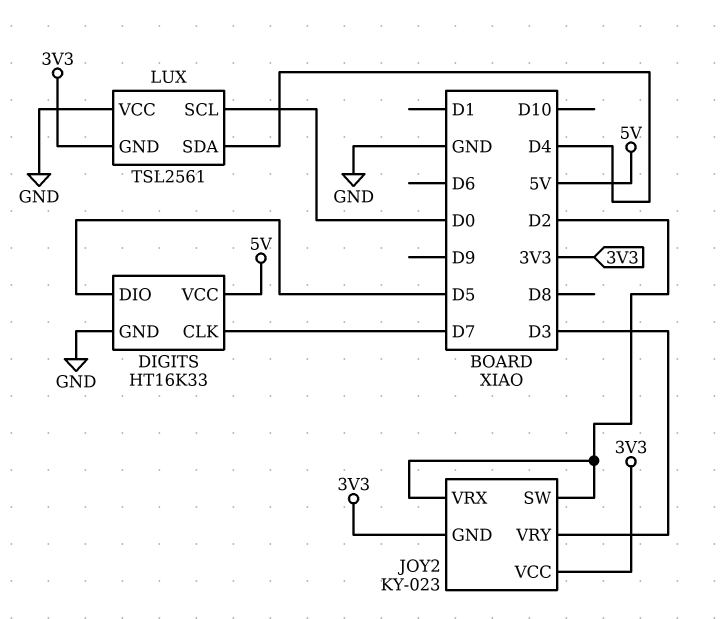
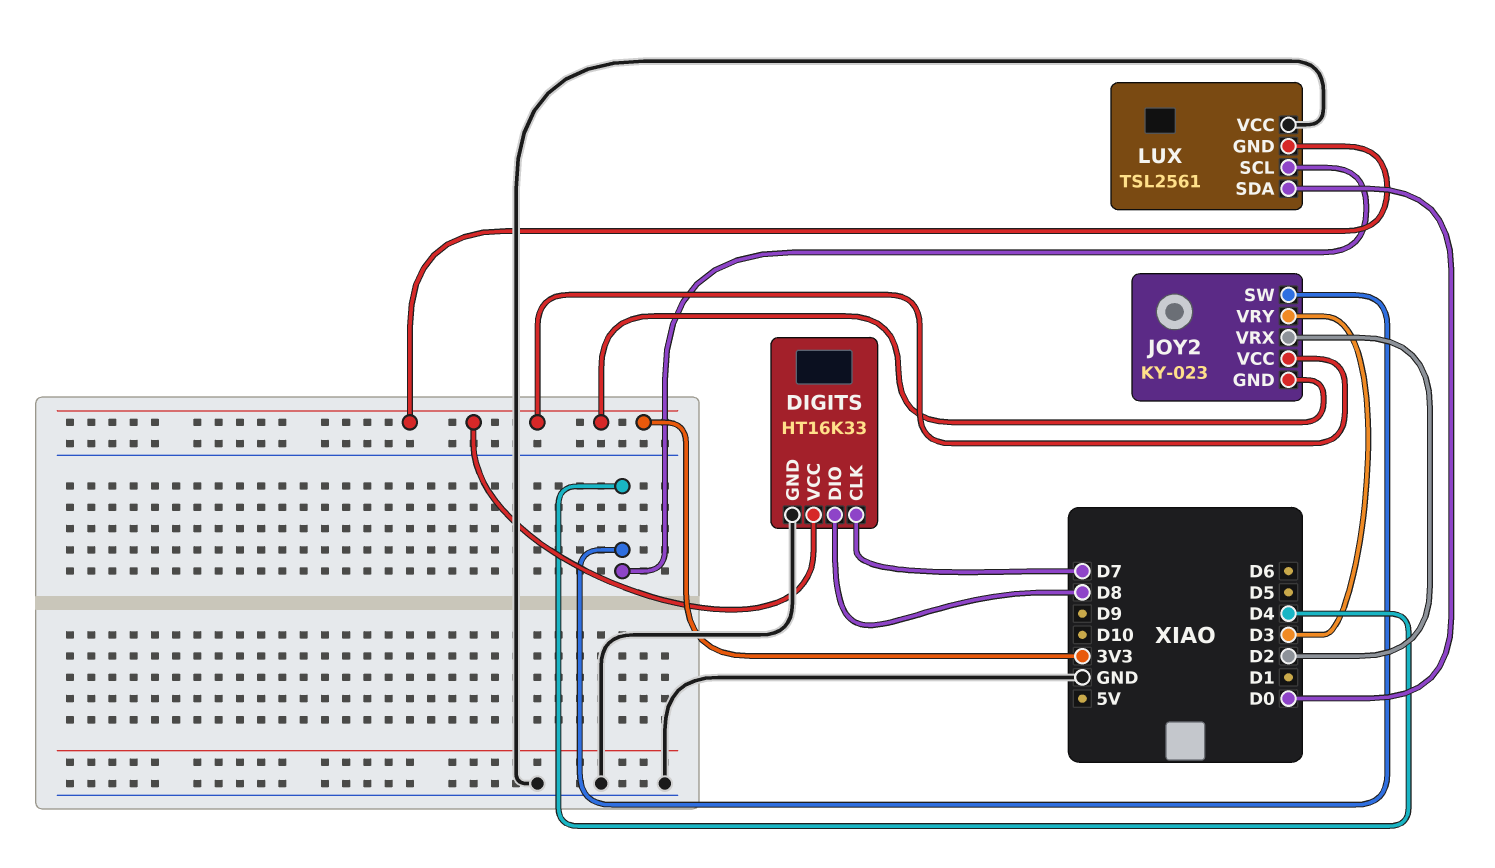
DIGITS pin DIO: D5 -> D8
DIGITS pin VCC: 5V -> 3V3
JOY2 pin SW: D2 -> D4
LUX pin SCL: D0 -> D4
LUX pin SDA: D4 -> D0

